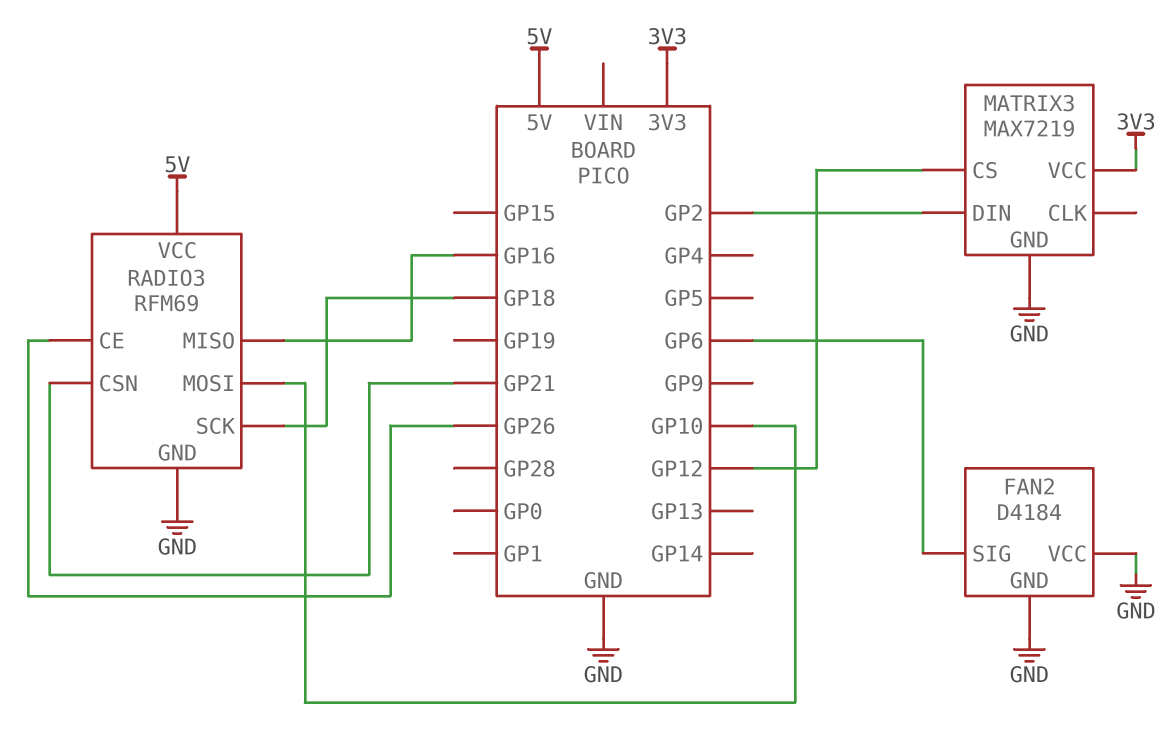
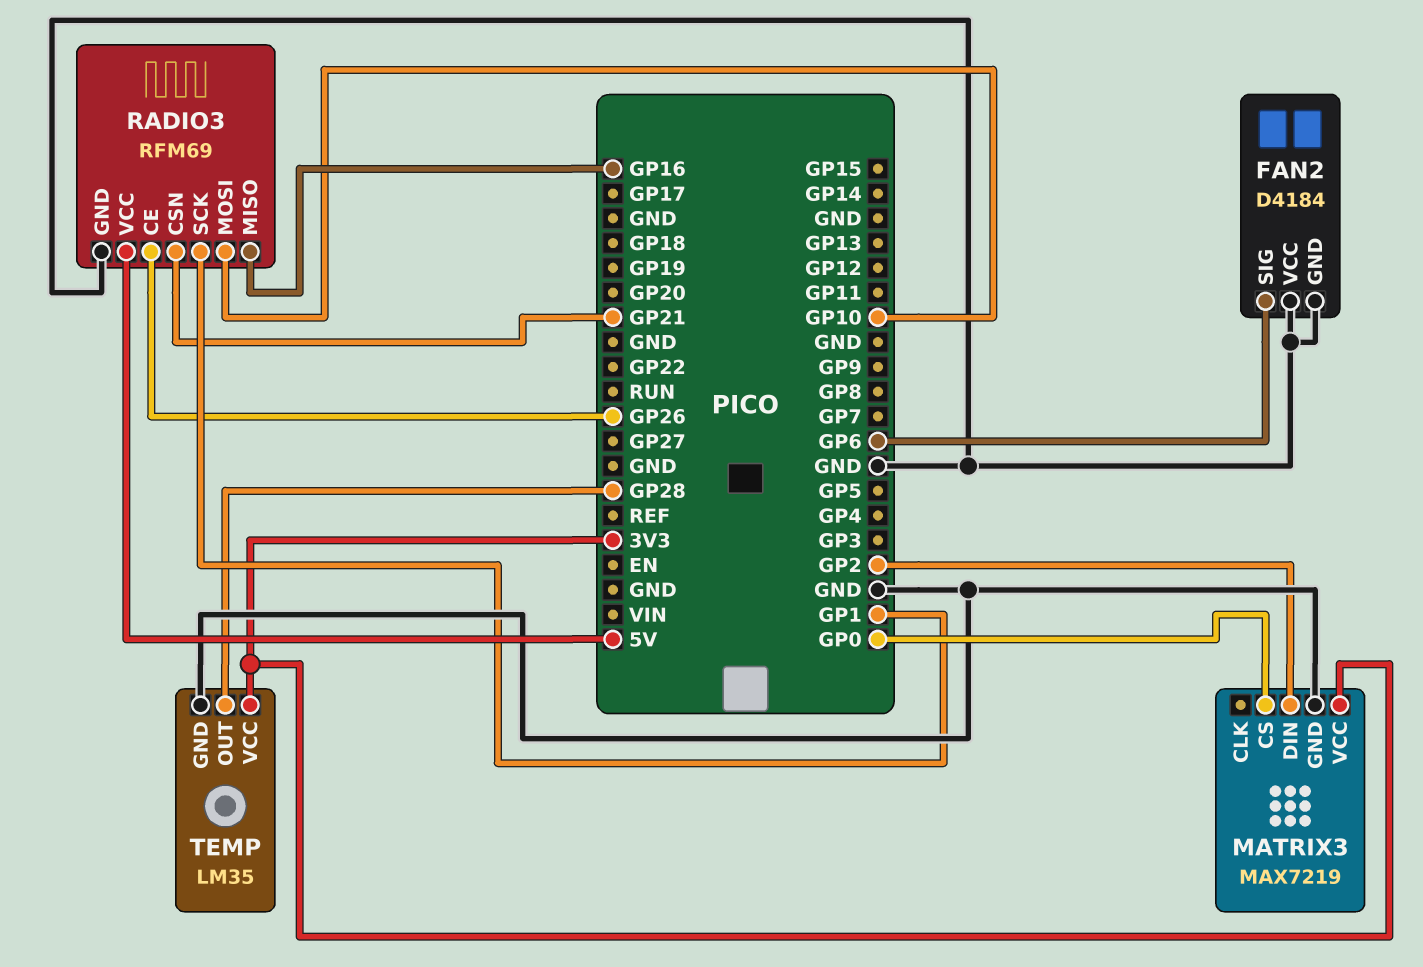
MATRIX3 pin CS: GP12 -> GP0
RADIO3 pin SCK: GP18 -> GP1
TEMP: none -> LM35
TEMP pin GND: none -> GND
TEMP pin OUT: none -> GP28
TEMP pin VCC: none -> 3V3

